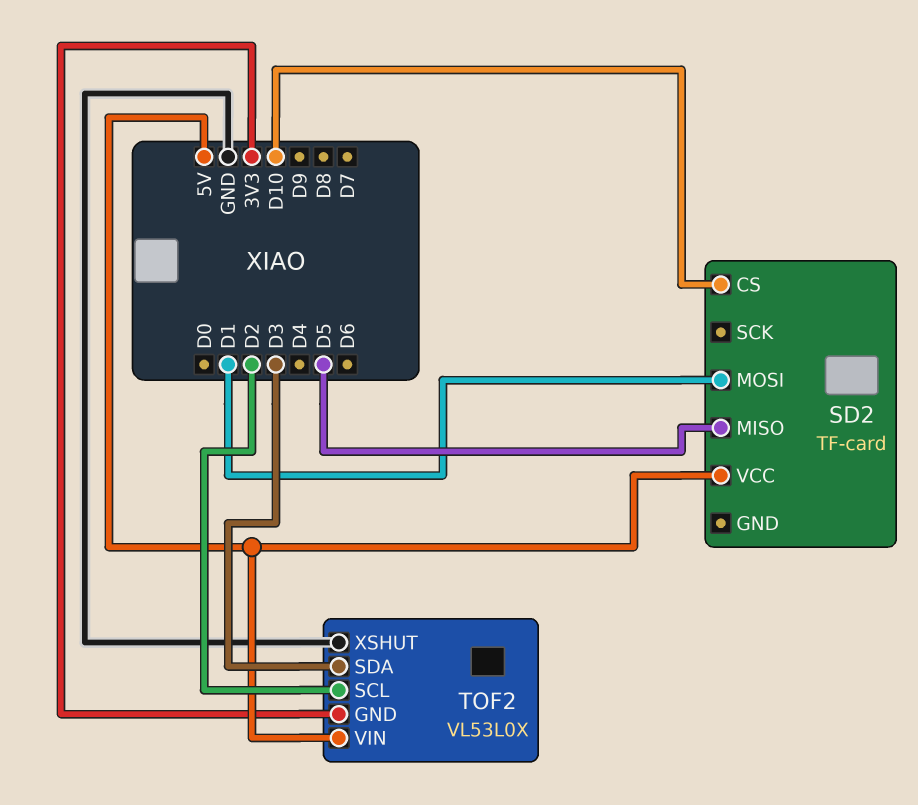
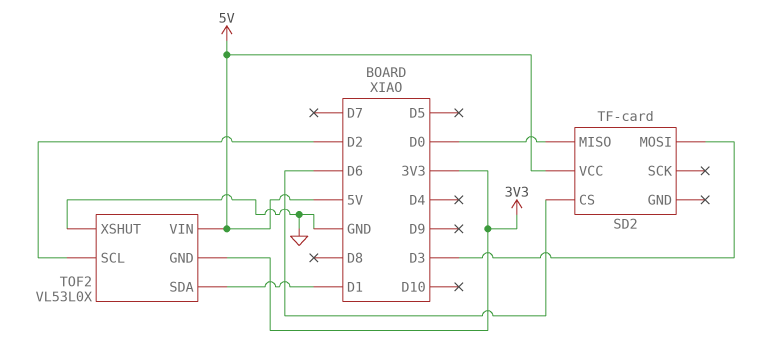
SD2 pin CS: D10 -> D6
SD2 pin MISO: D5 -> D0
SD2 pin MOSI: D1 -> D3
TOF2 pin SDA: D3 -> D1

